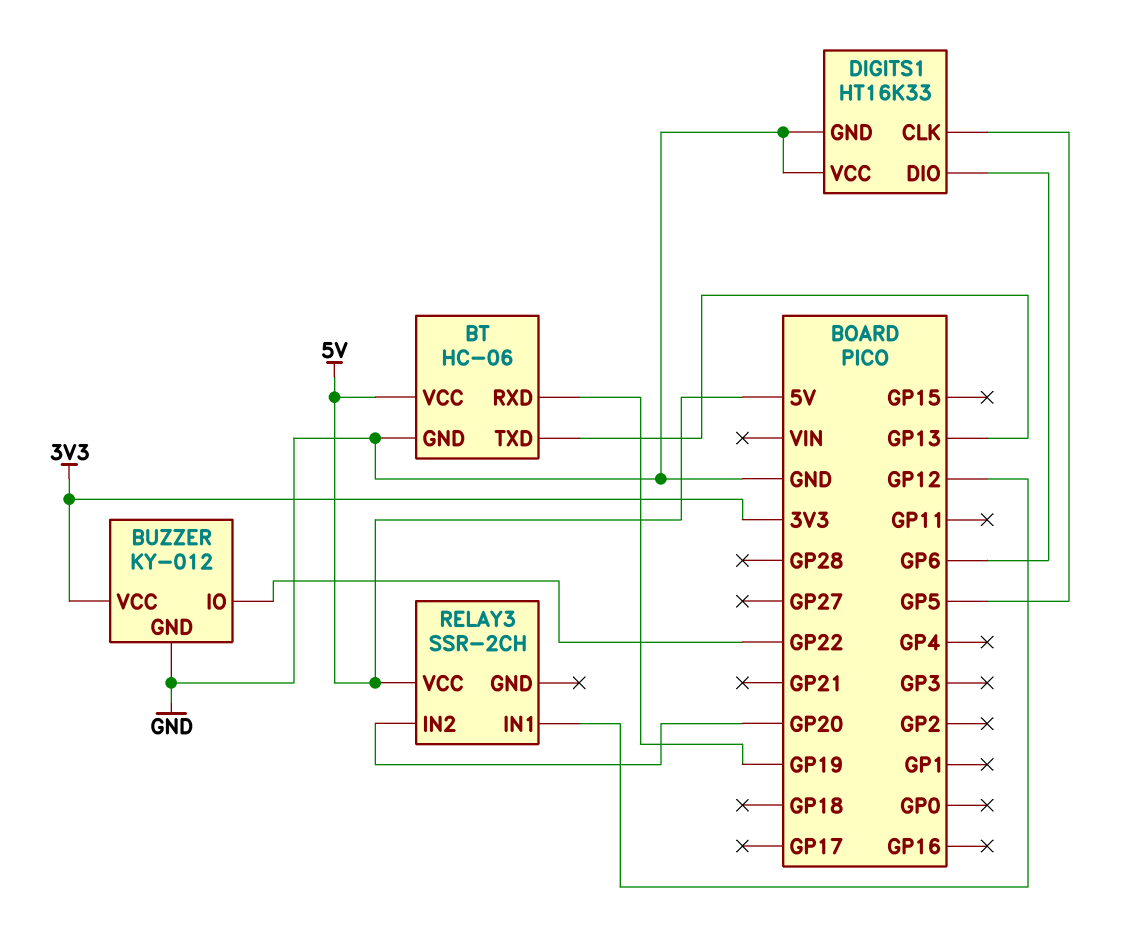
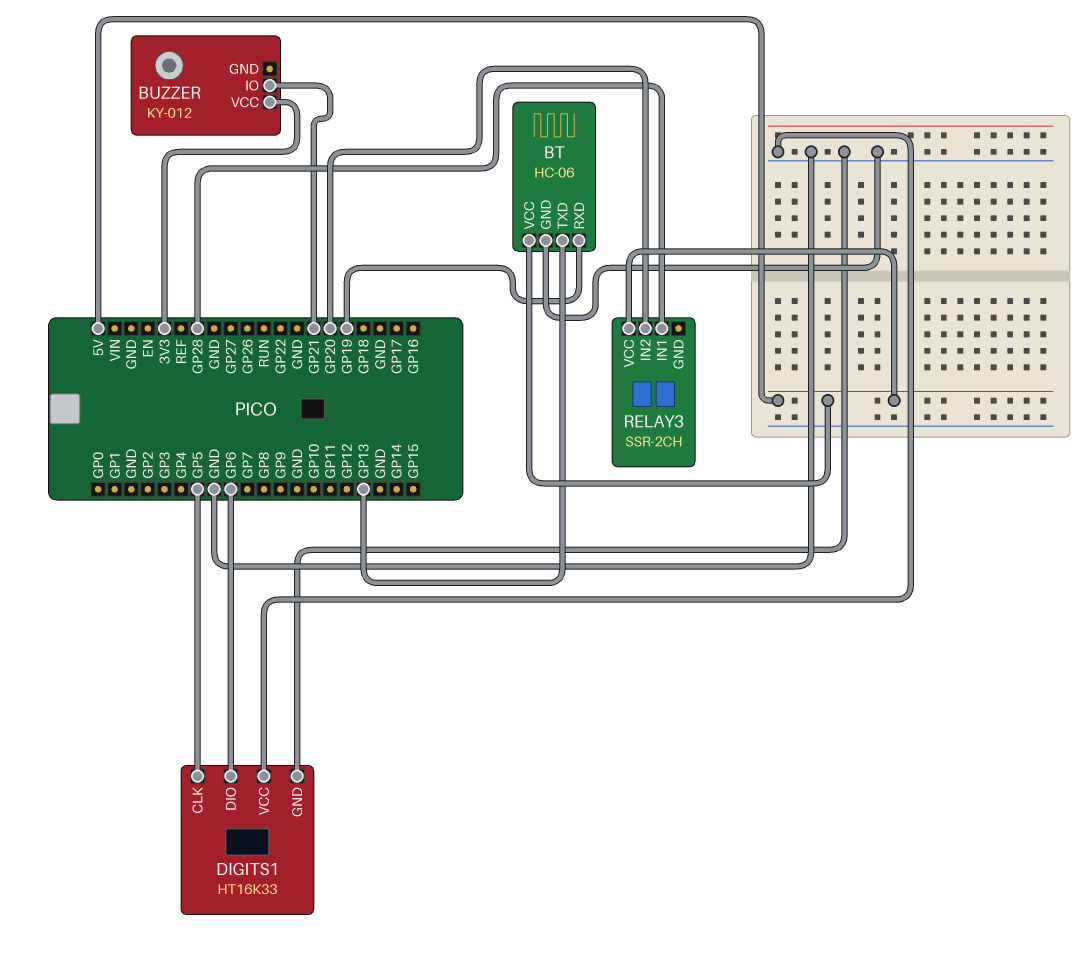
BUZZER pin GND: GND -> none
BUZZER pin IO: GP22 -> GP21
RELAY3 pin IN1: GP12 -> GP28

